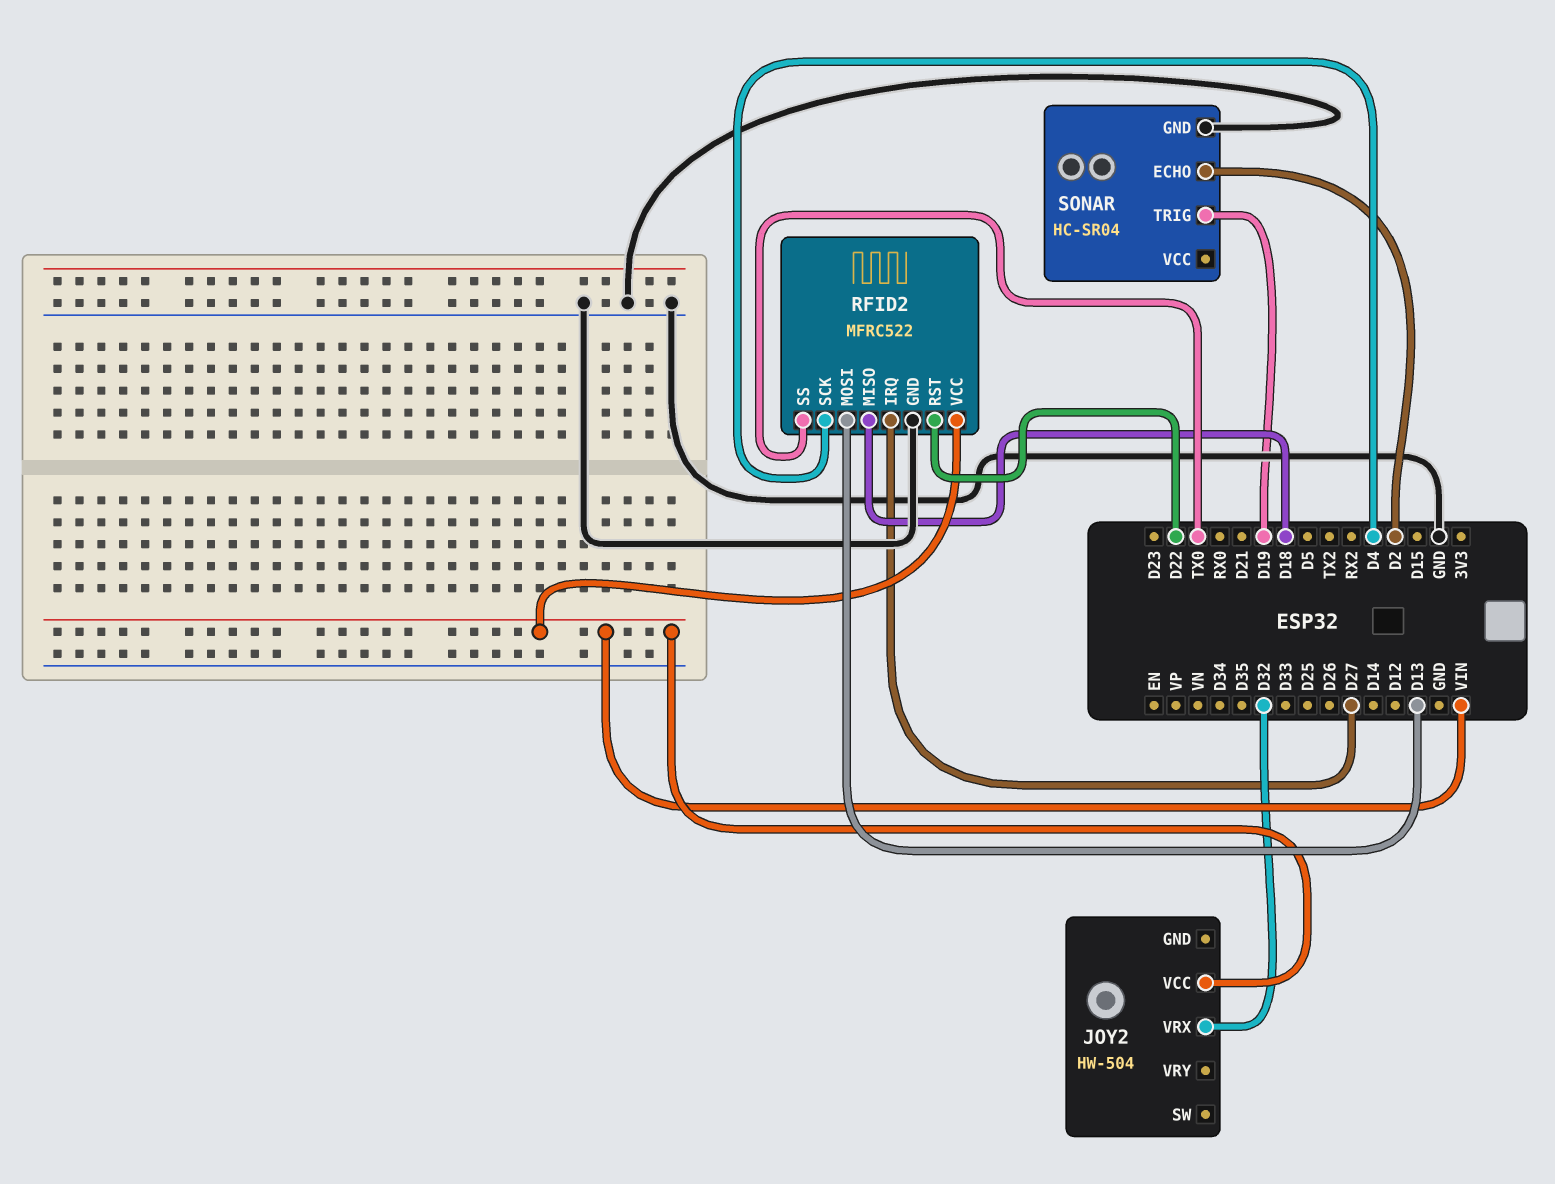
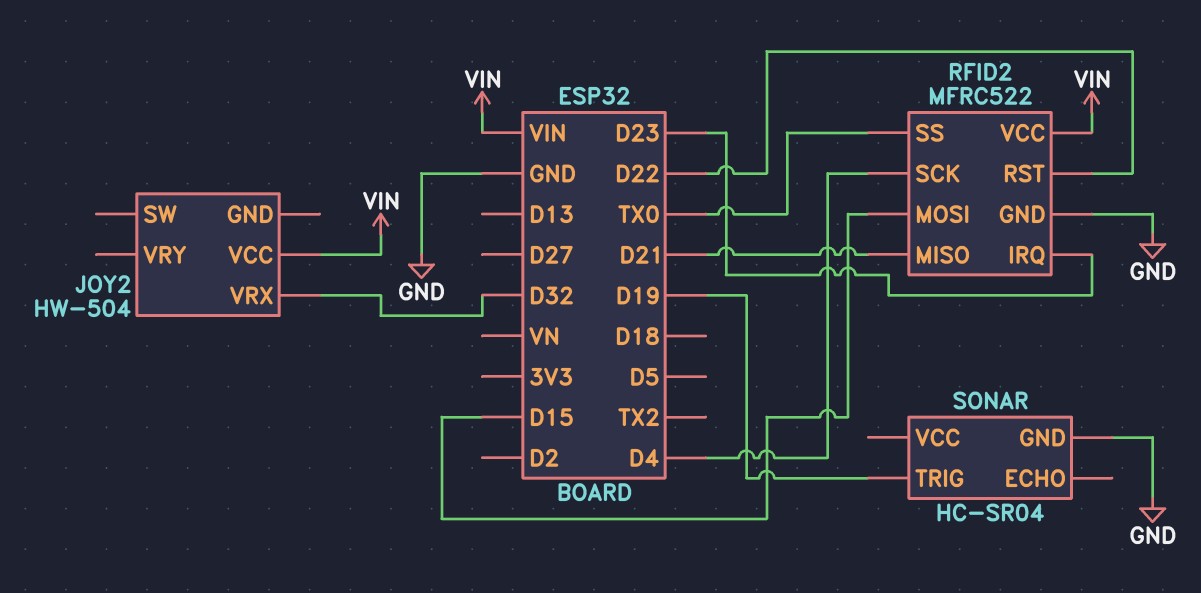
RFID2 pin IRQ: D27 -> D23
RFID2 pin MISO: D18 -> D21
RFID2 pin MOSI: D13 -> D15
SONAR pin ECHO: D2 -> none

